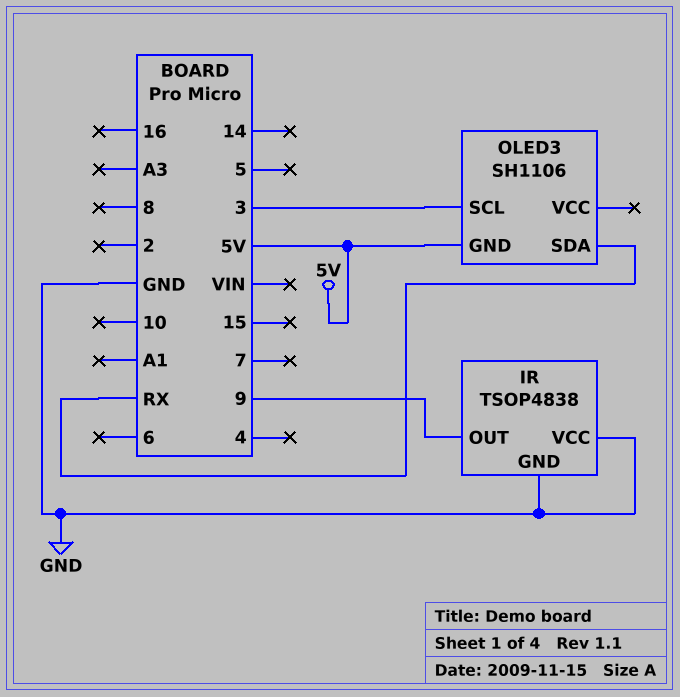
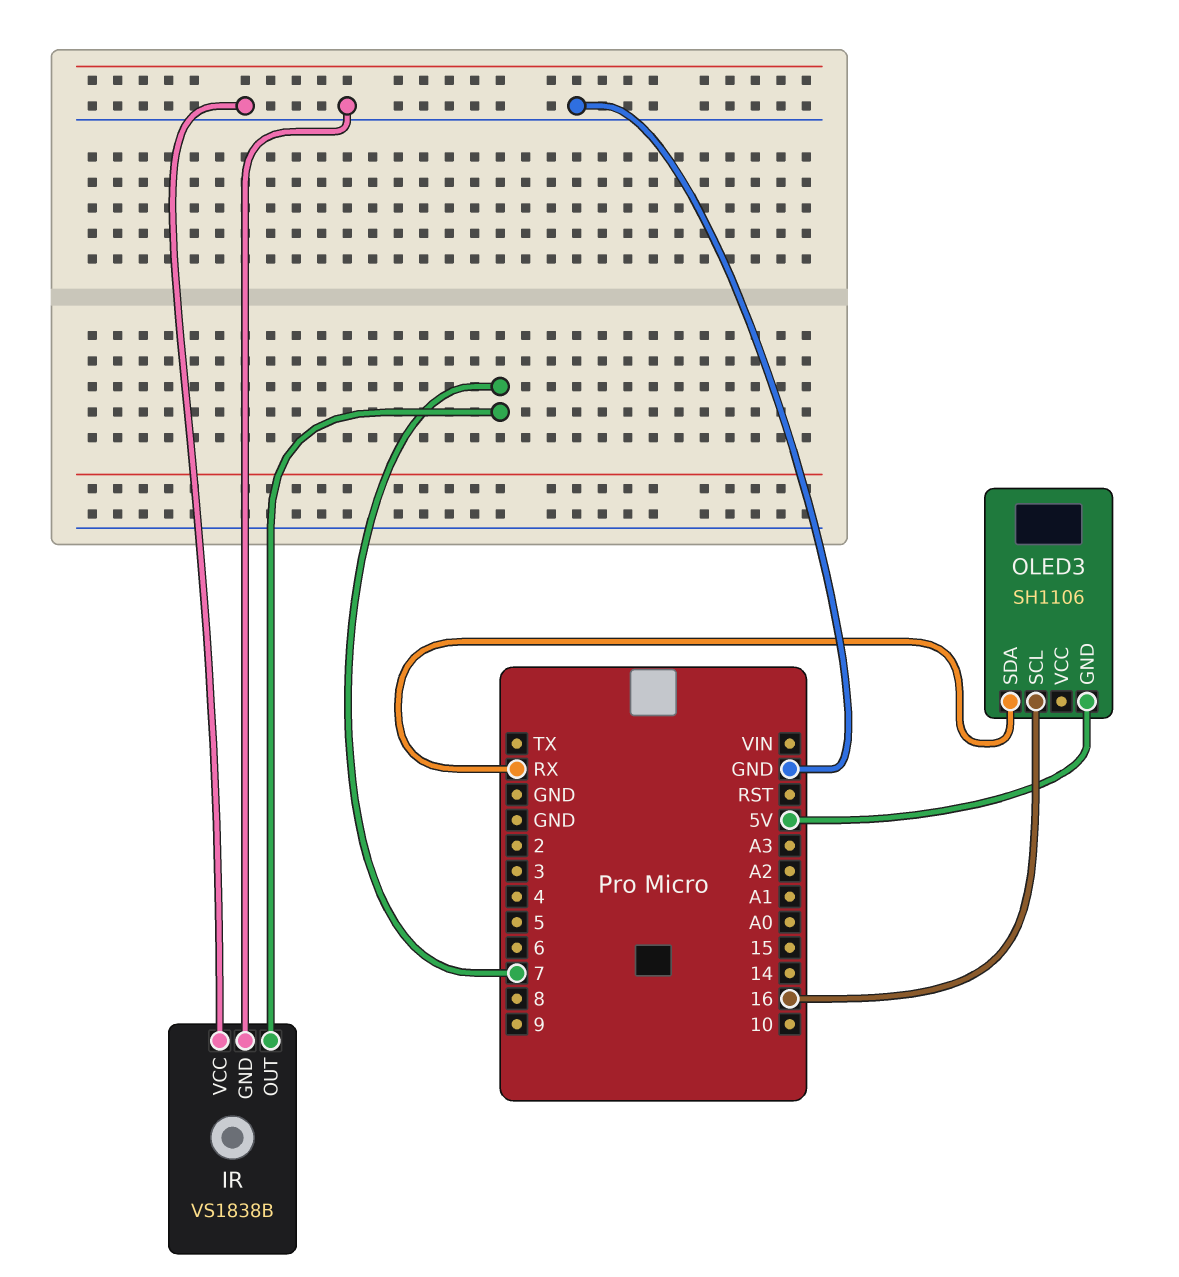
IR: TSOP4838 -> VS1838B
IR pin OUT: 9 -> 7
OLED3 pin SCL: 3 -> 16

